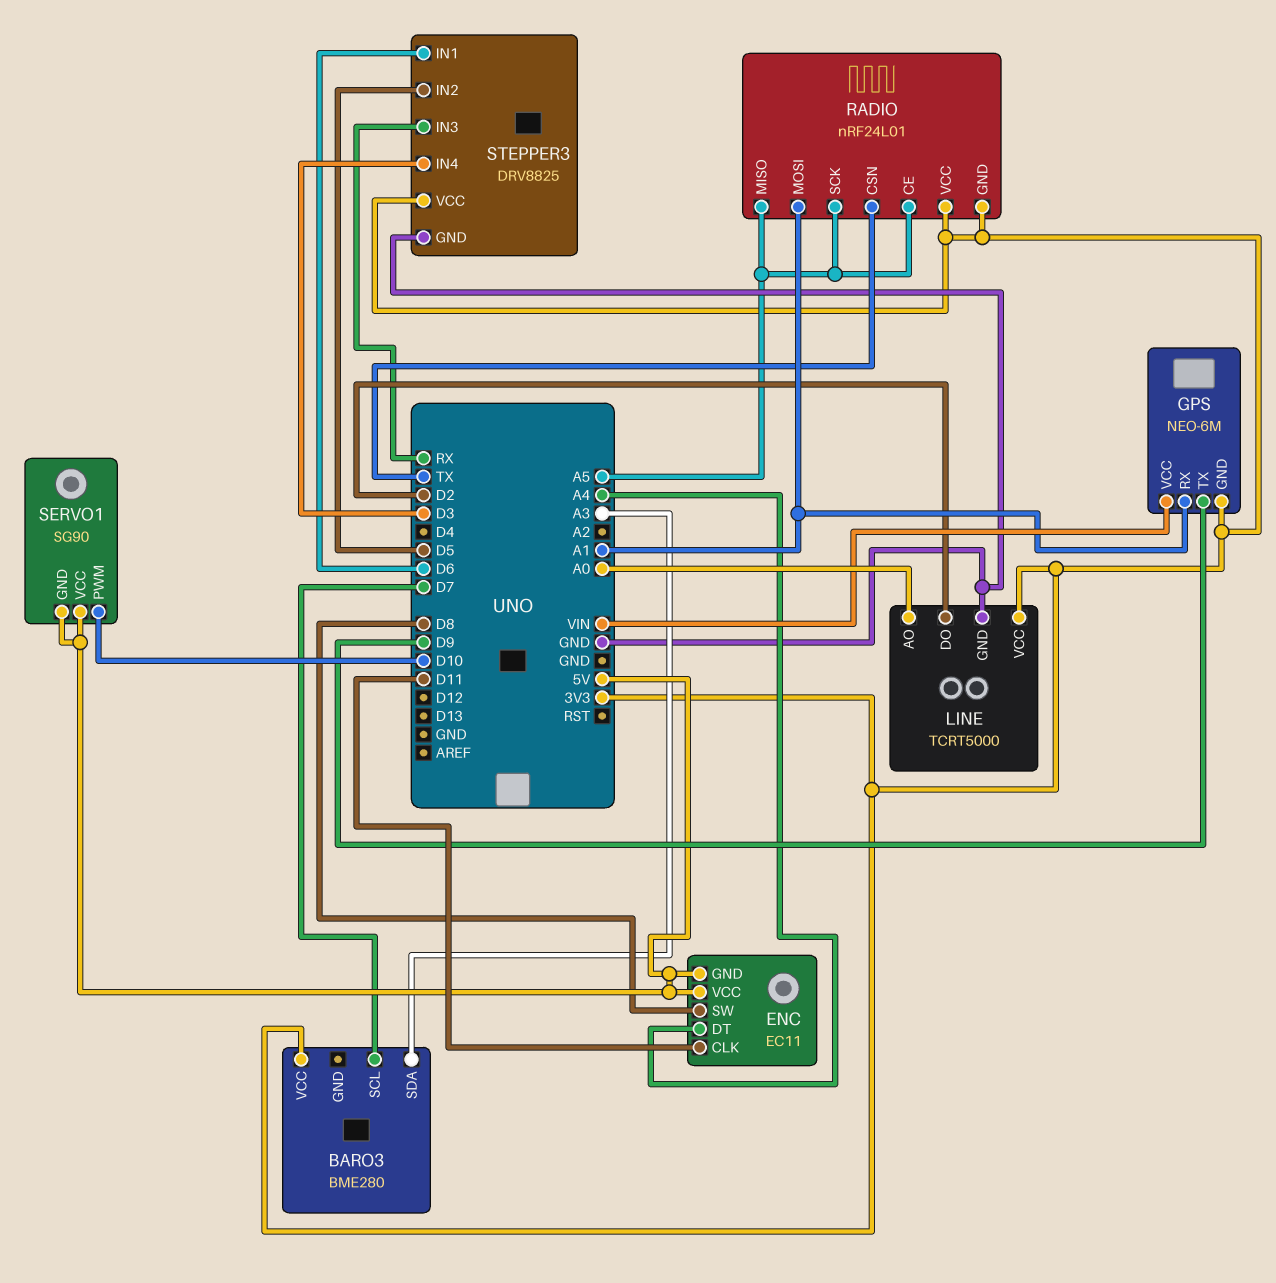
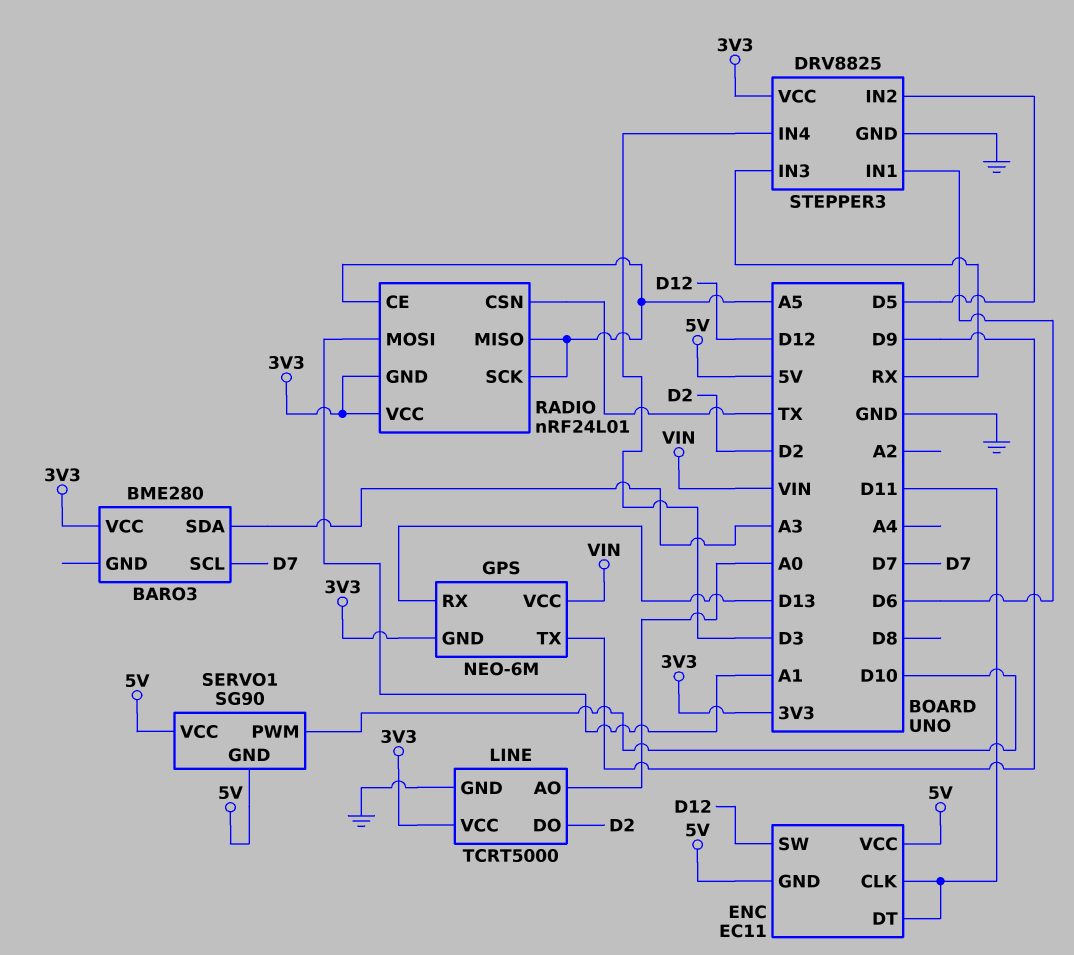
ENC pin DT: A4 -> D11
ENC pin SW: D8 -> D12
GPS pin RX: A1 -> D13

